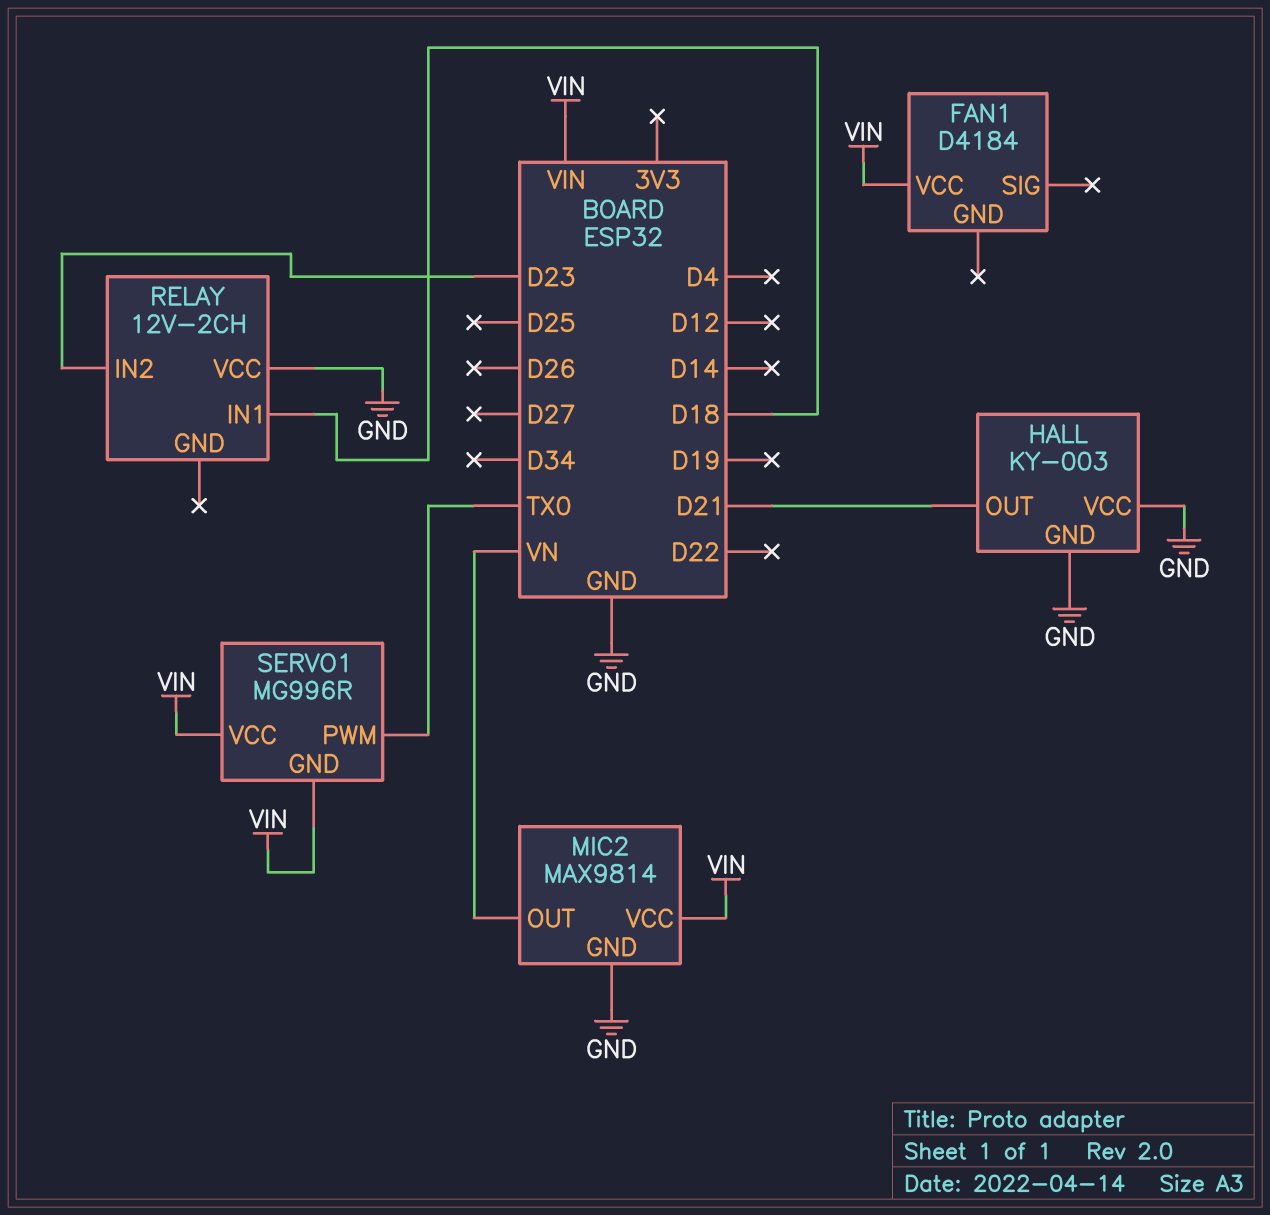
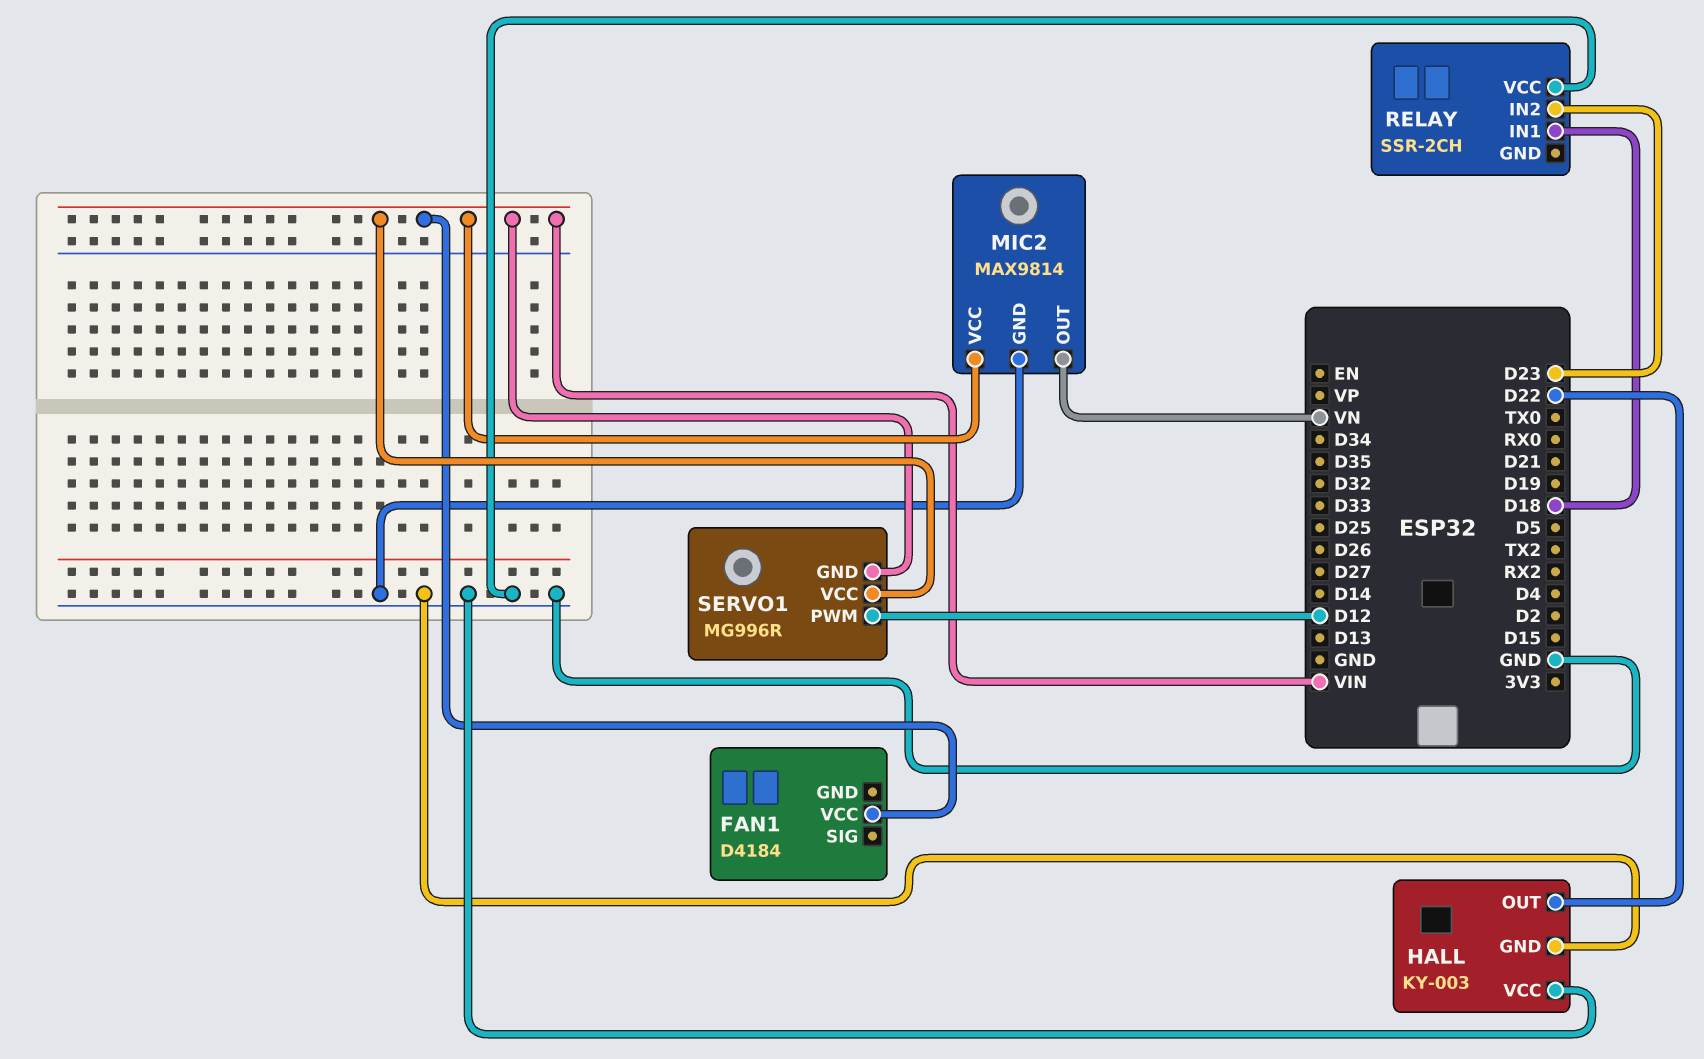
HALL pin OUT: D21 -> D22
RELAY: 12V-2CH -> SSR-2CH
SERVO1 pin PWM: TX0 -> D12

